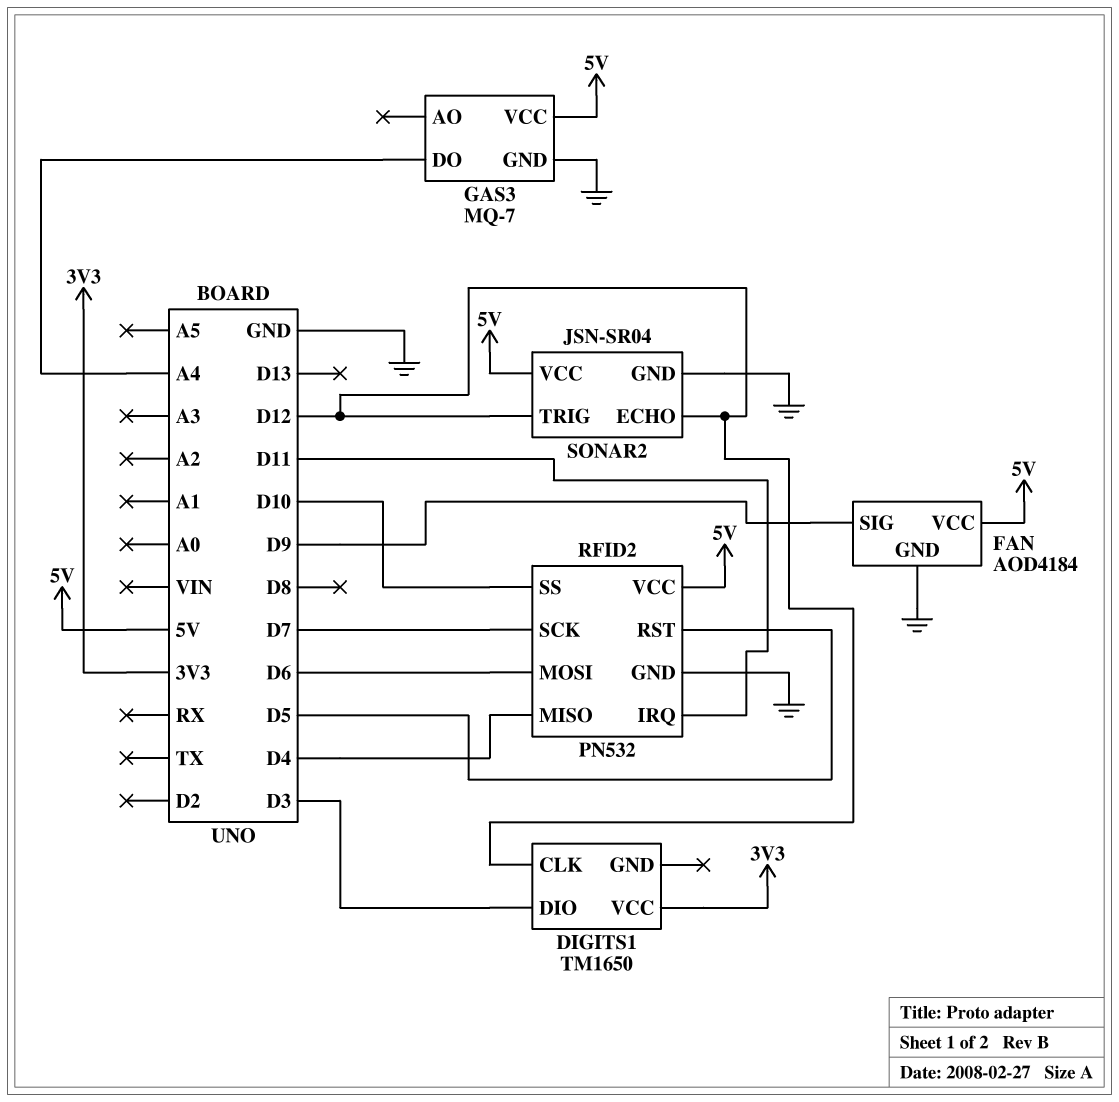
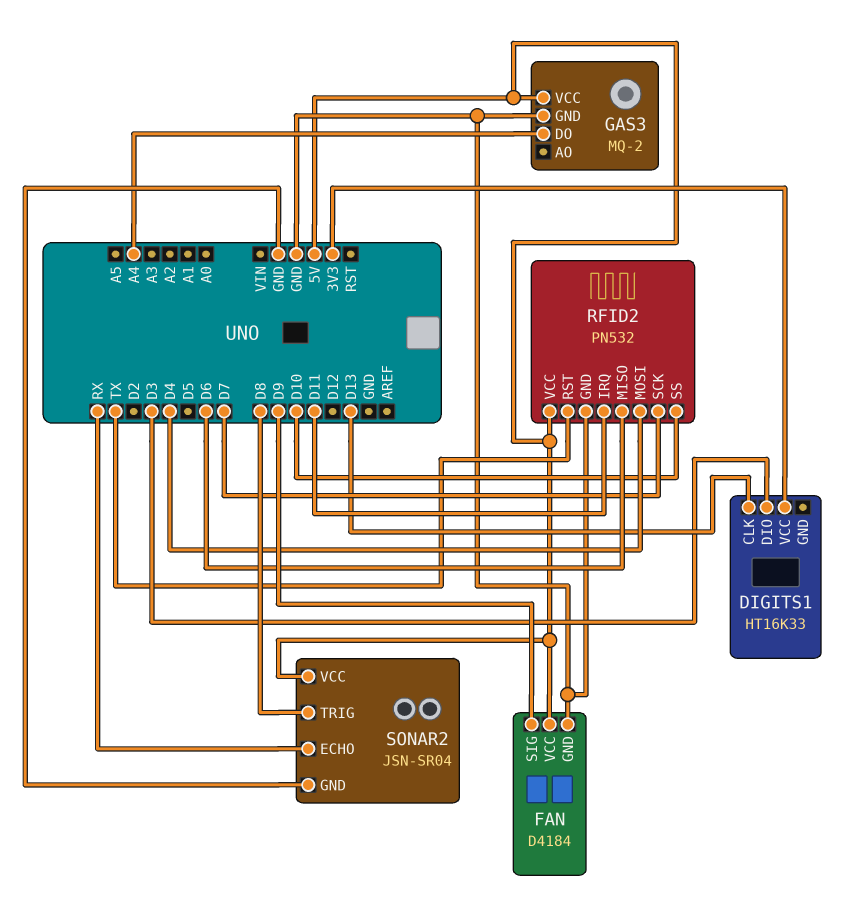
DIGITS1: TM1650 -> HT16K33
DIGITS1 pin CLK: D12 -> D13
FAN: AOD4184 -> D4184
GAS3: MQ-7 -> MQ-2
RFID2 pin MISO: D4 -> D6
RFID2 pin MOSI: D6 -> D4
RFID2 pin RST: D5 -> TX
SONAR2 pin ECHO: D12 -> RX
SONAR2 pin TRIG: D12 -> D8

